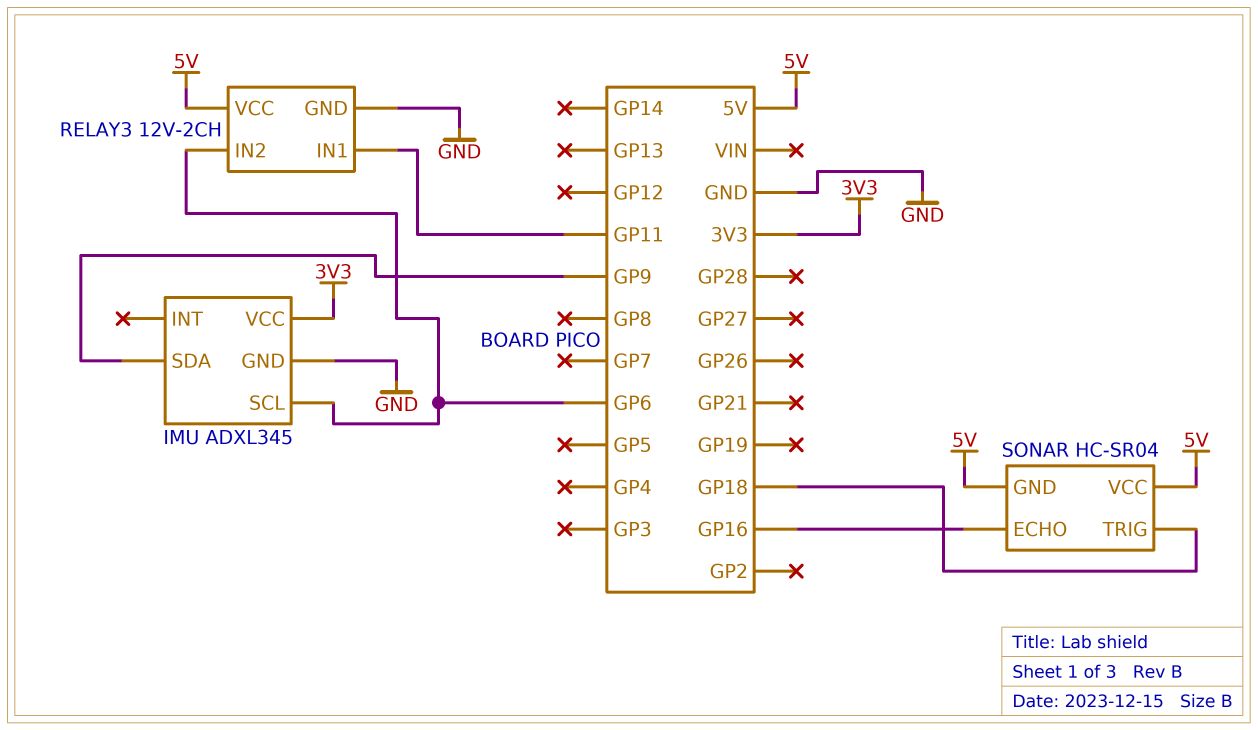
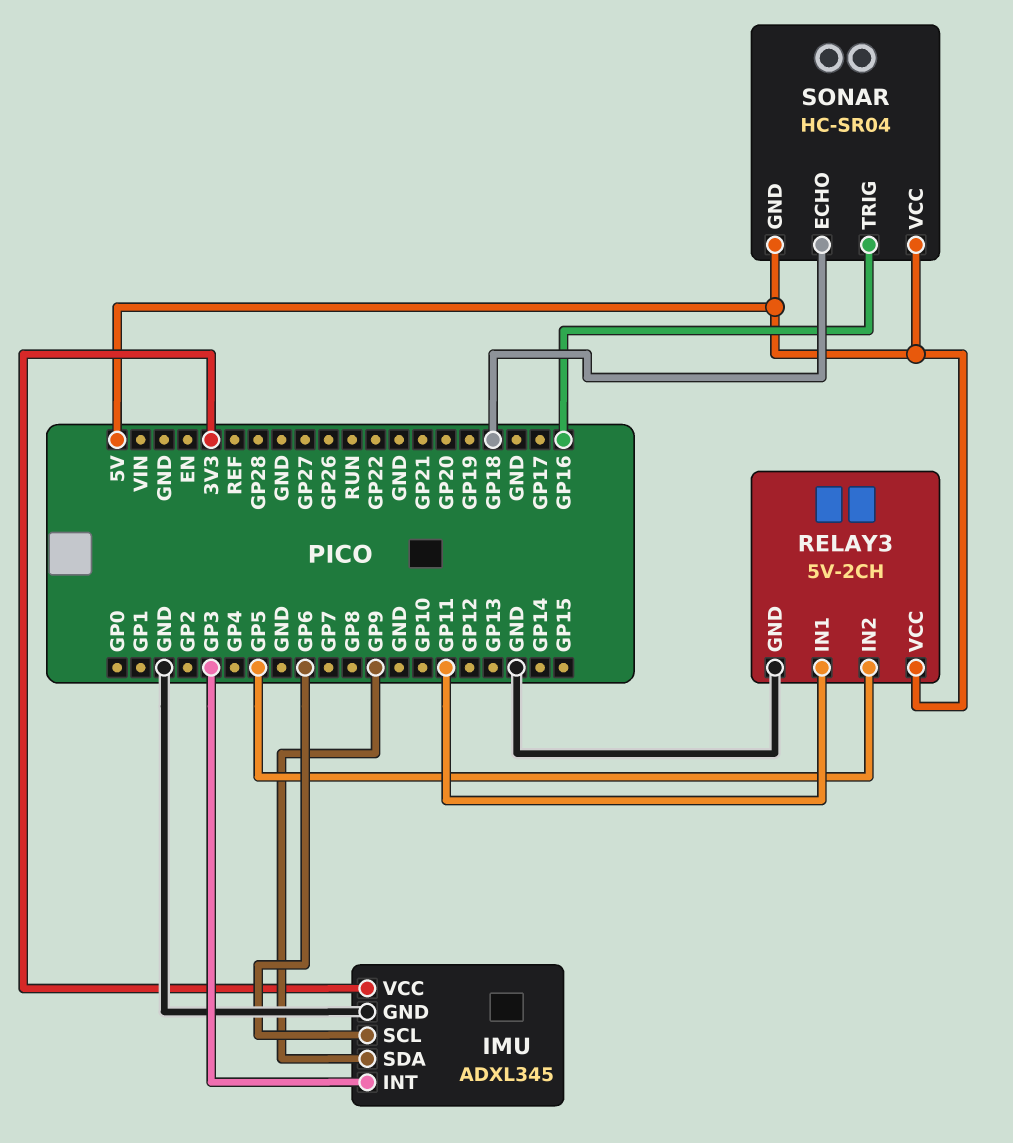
IMU pin INT: none -> GP3
RELAY3: 12V-2CH -> 5V-2CH
RELAY3 pin IN2: GP6 -> GP5
SONAR pin ECHO: GP16 -> GP18
SONAR pin TRIG: GP18 -> GP16

